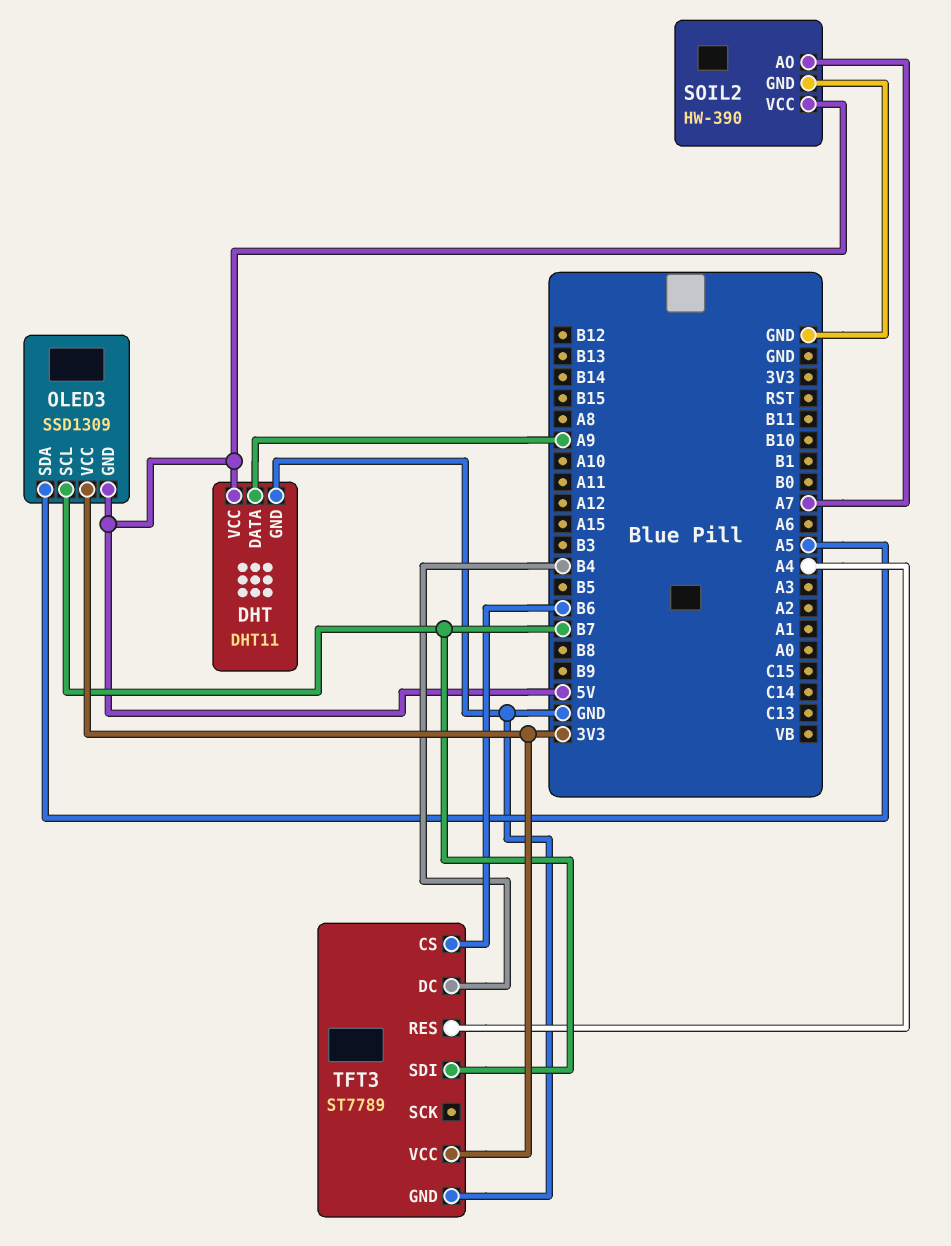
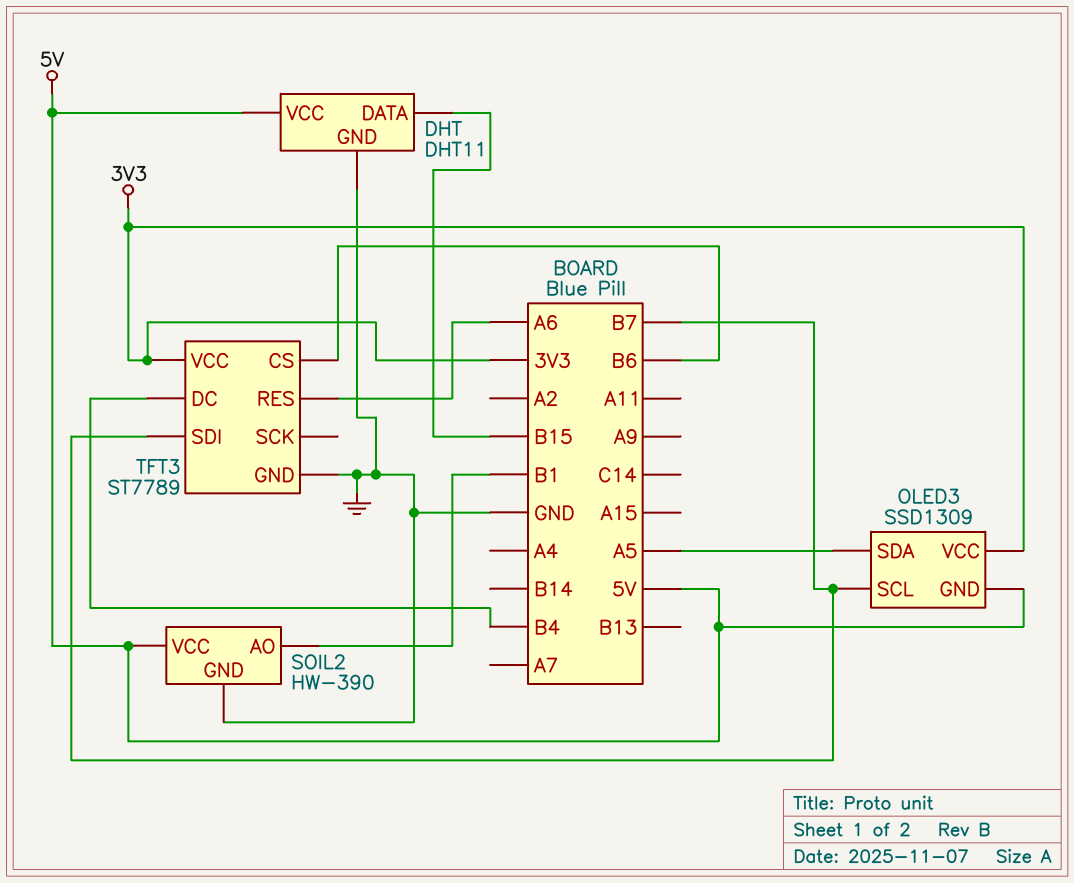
DHT pin DATA: A9 -> B15
SOIL2 pin AO: A7 -> B1
TFT3 pin RES: A4 -> A6

